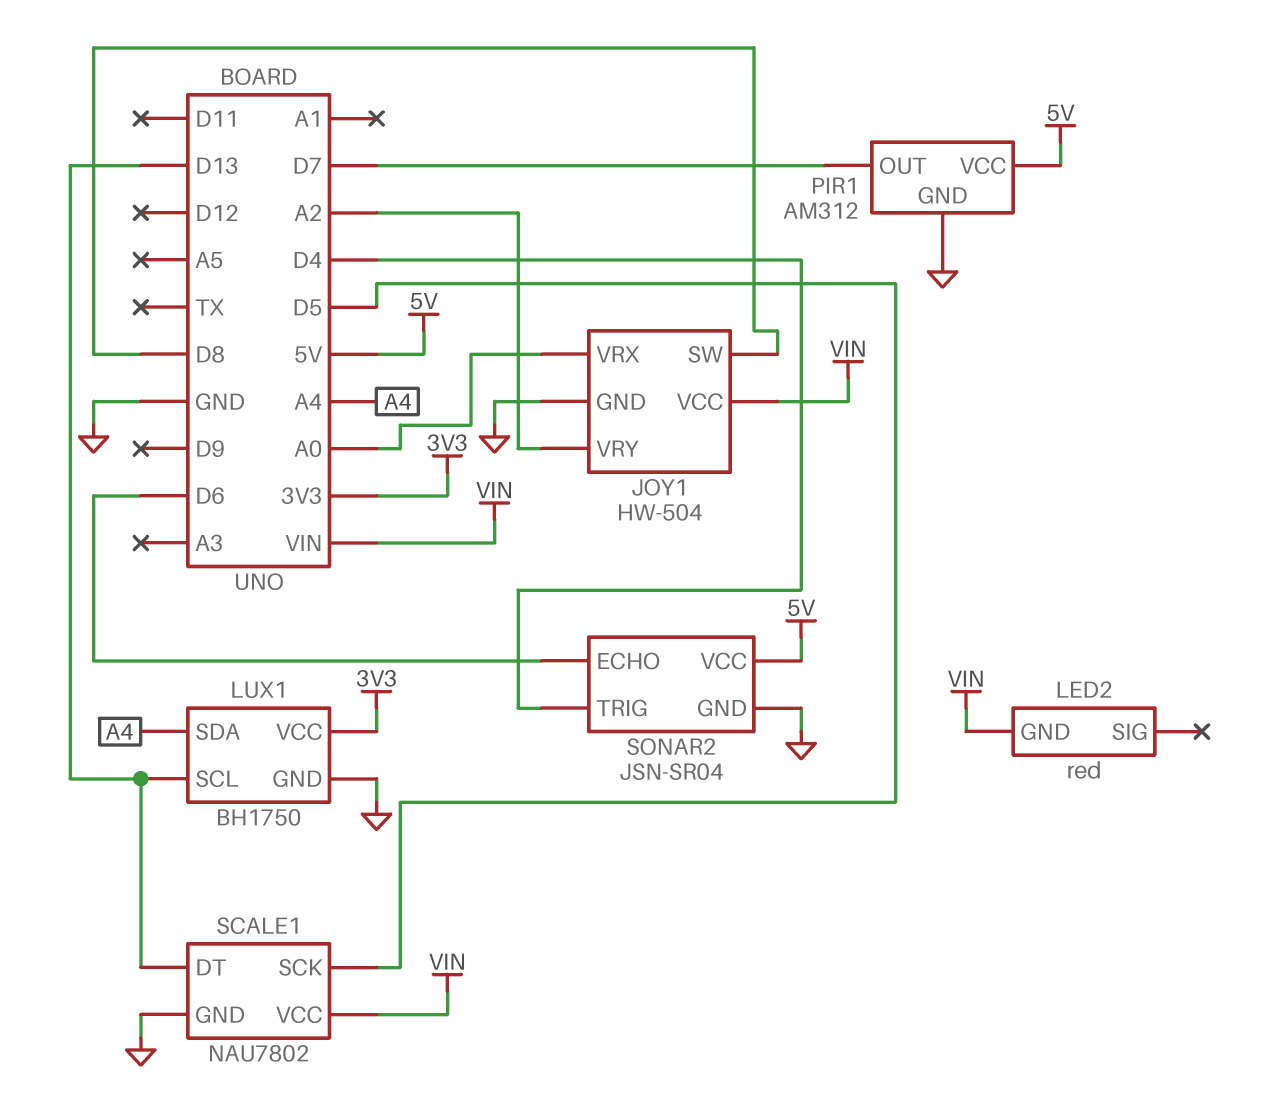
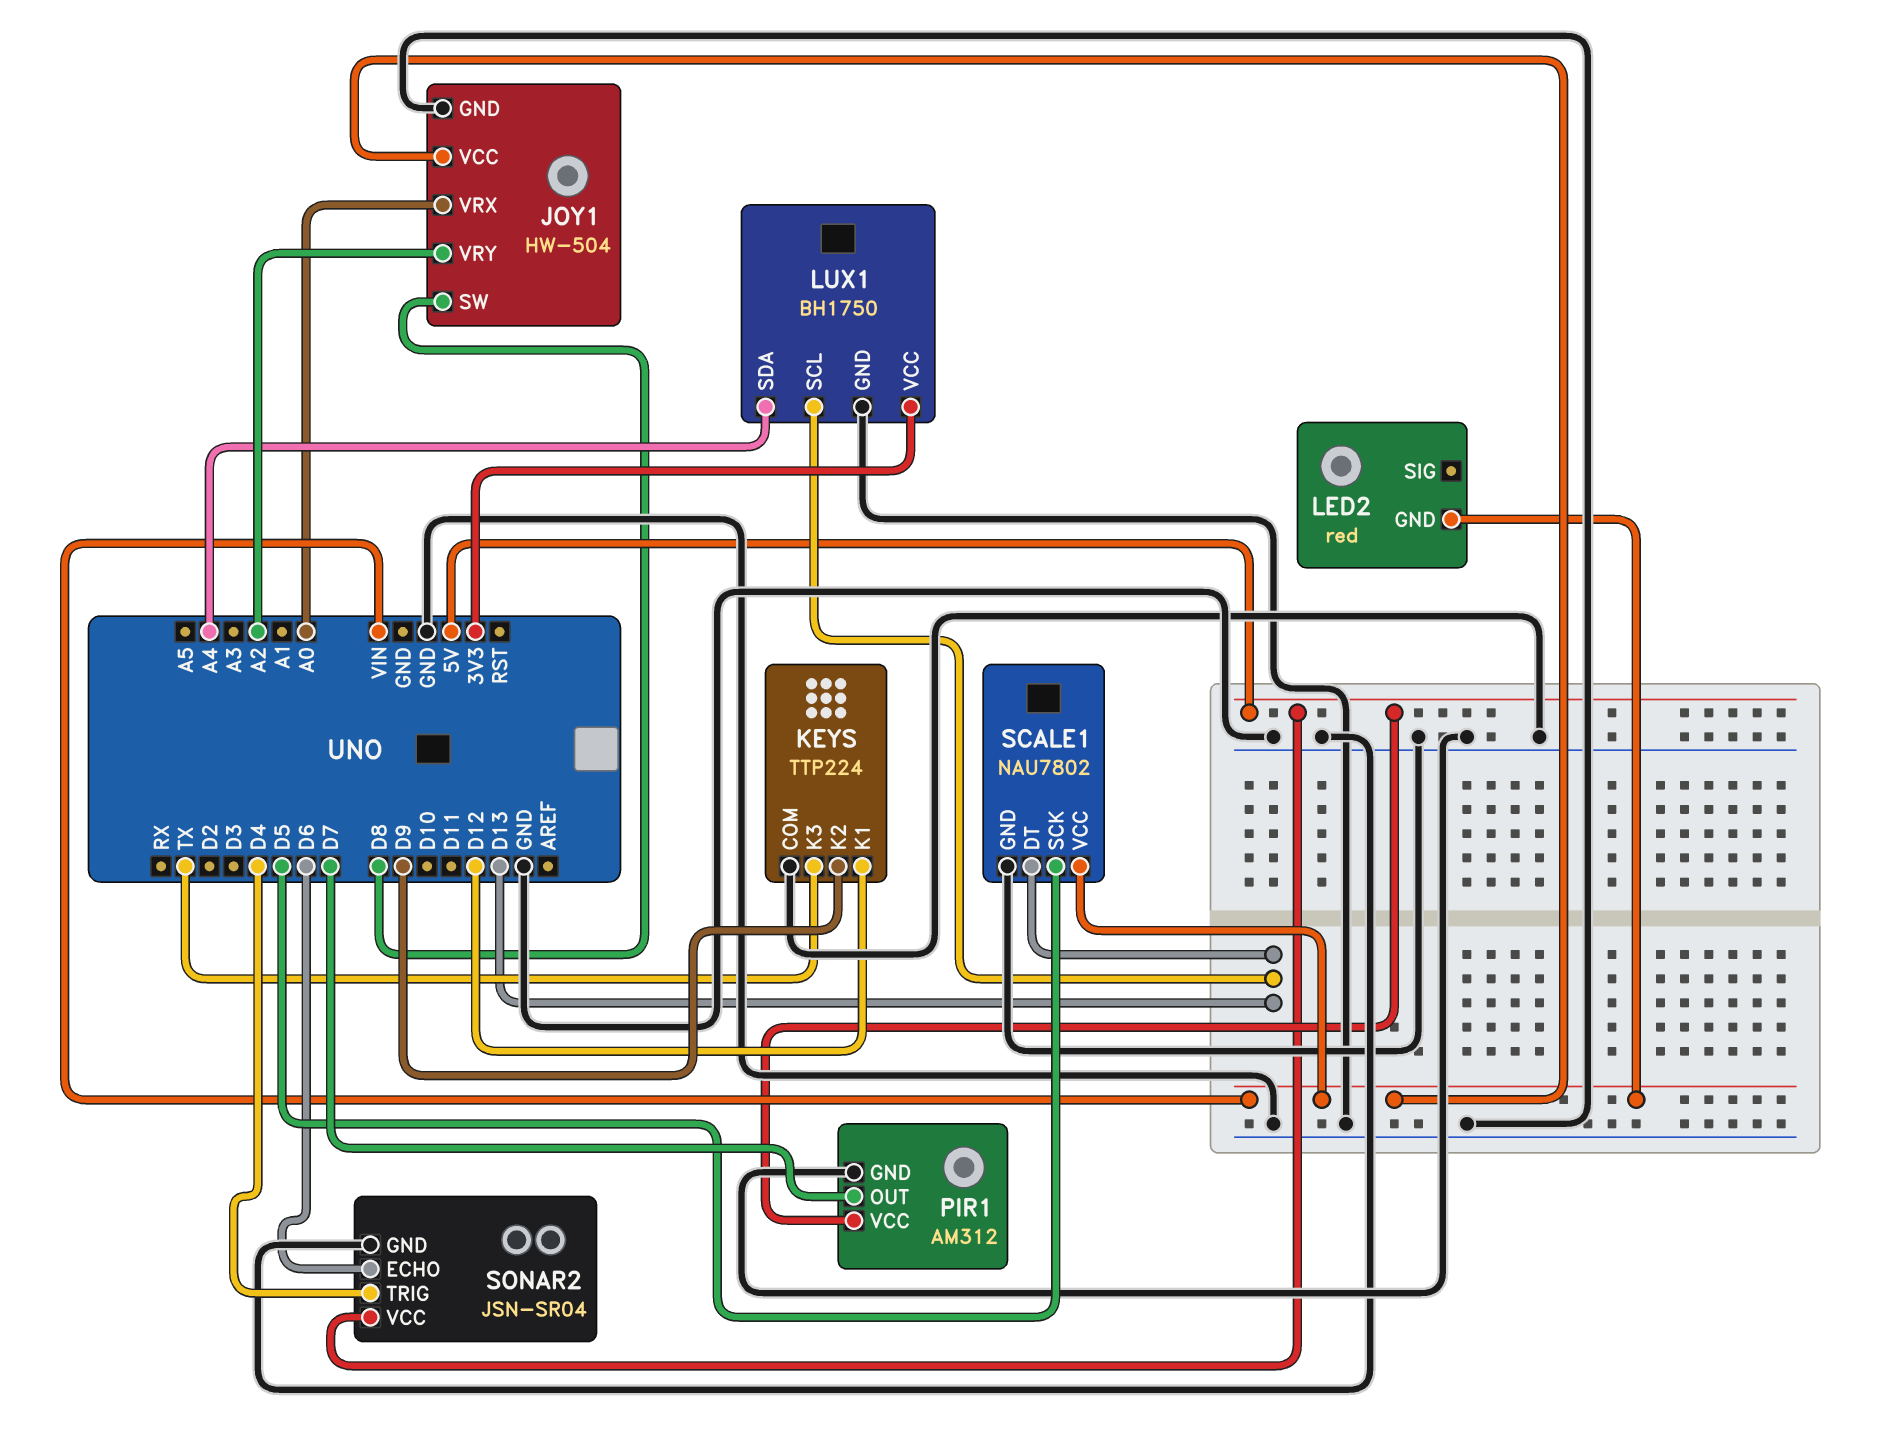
KEYS: none -> TTP224
KEYS pin COM: none -> GND
KEYS pin K1: none -> D12
KEYS pin K2: none -> D9
KEYS pin K3: none -> TX

